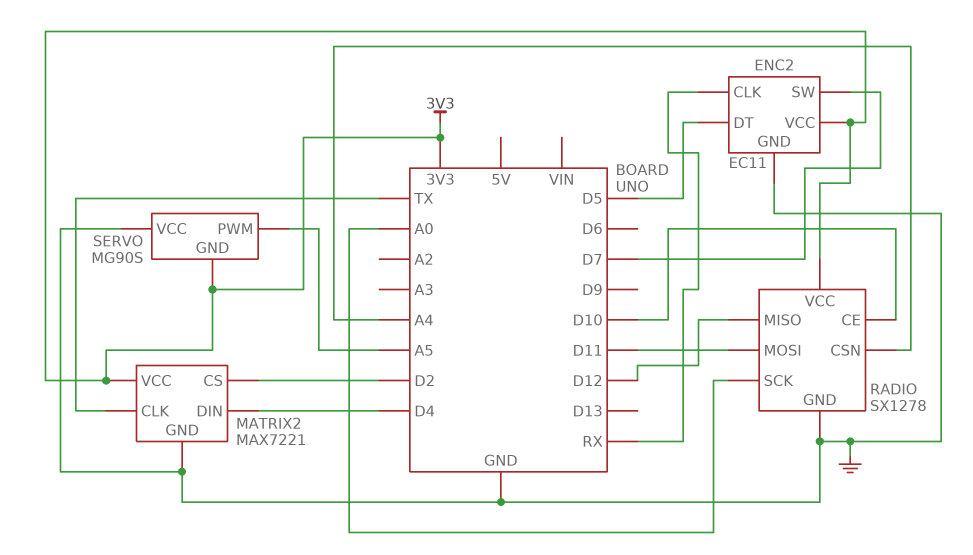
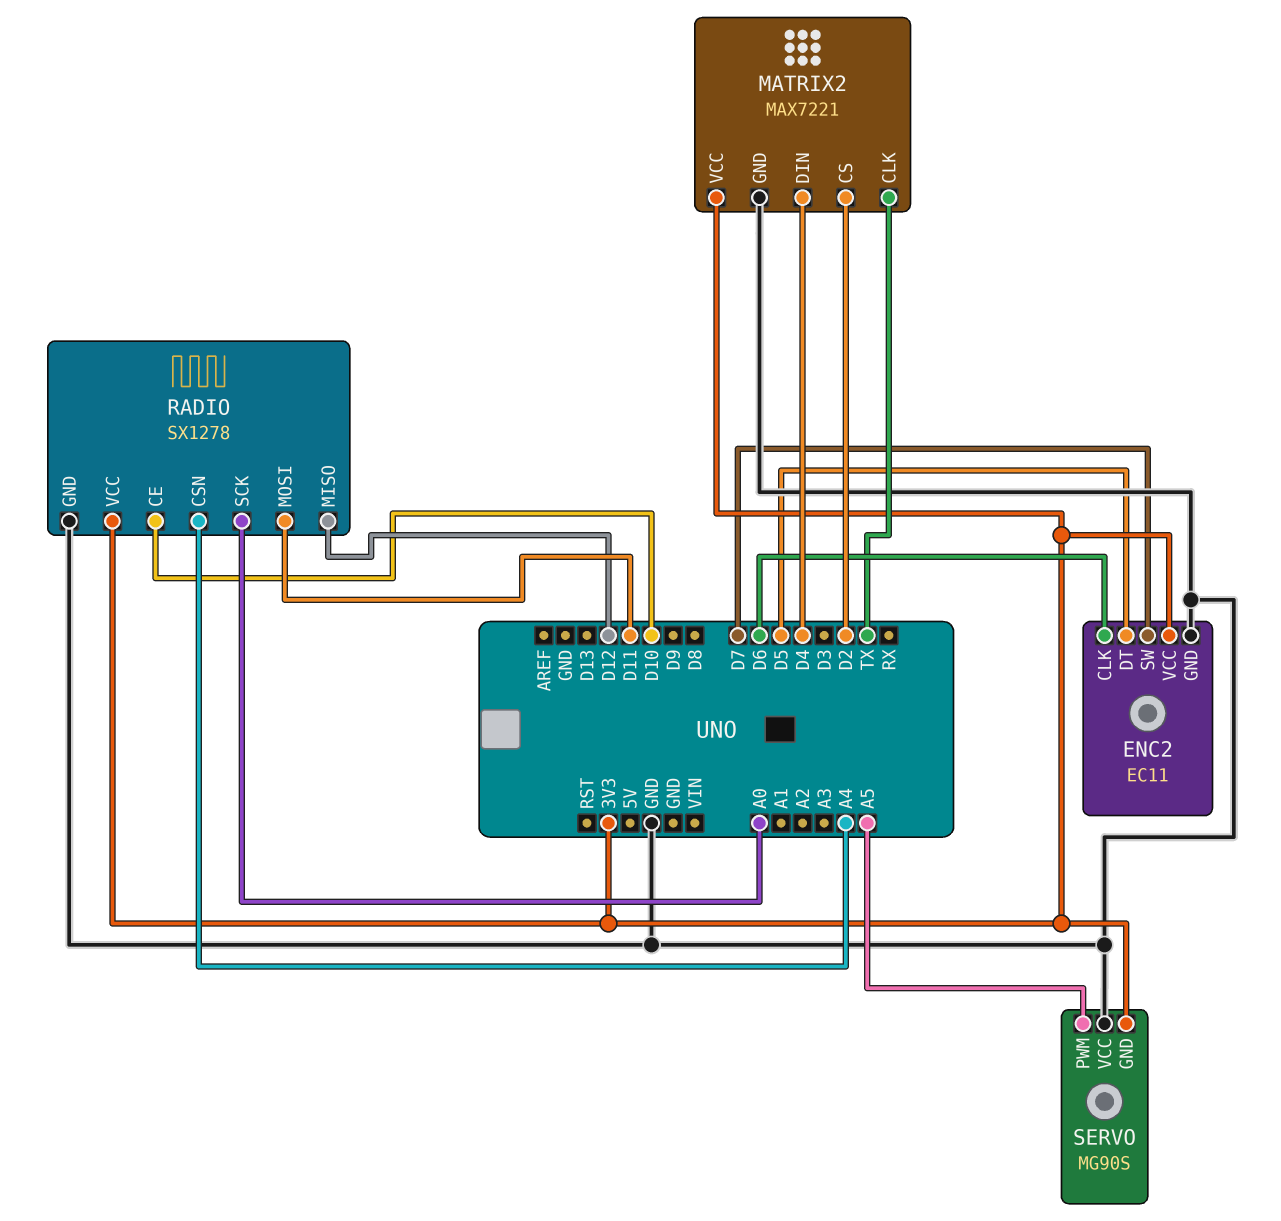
ENC2 pin CLK: RX -> D6

